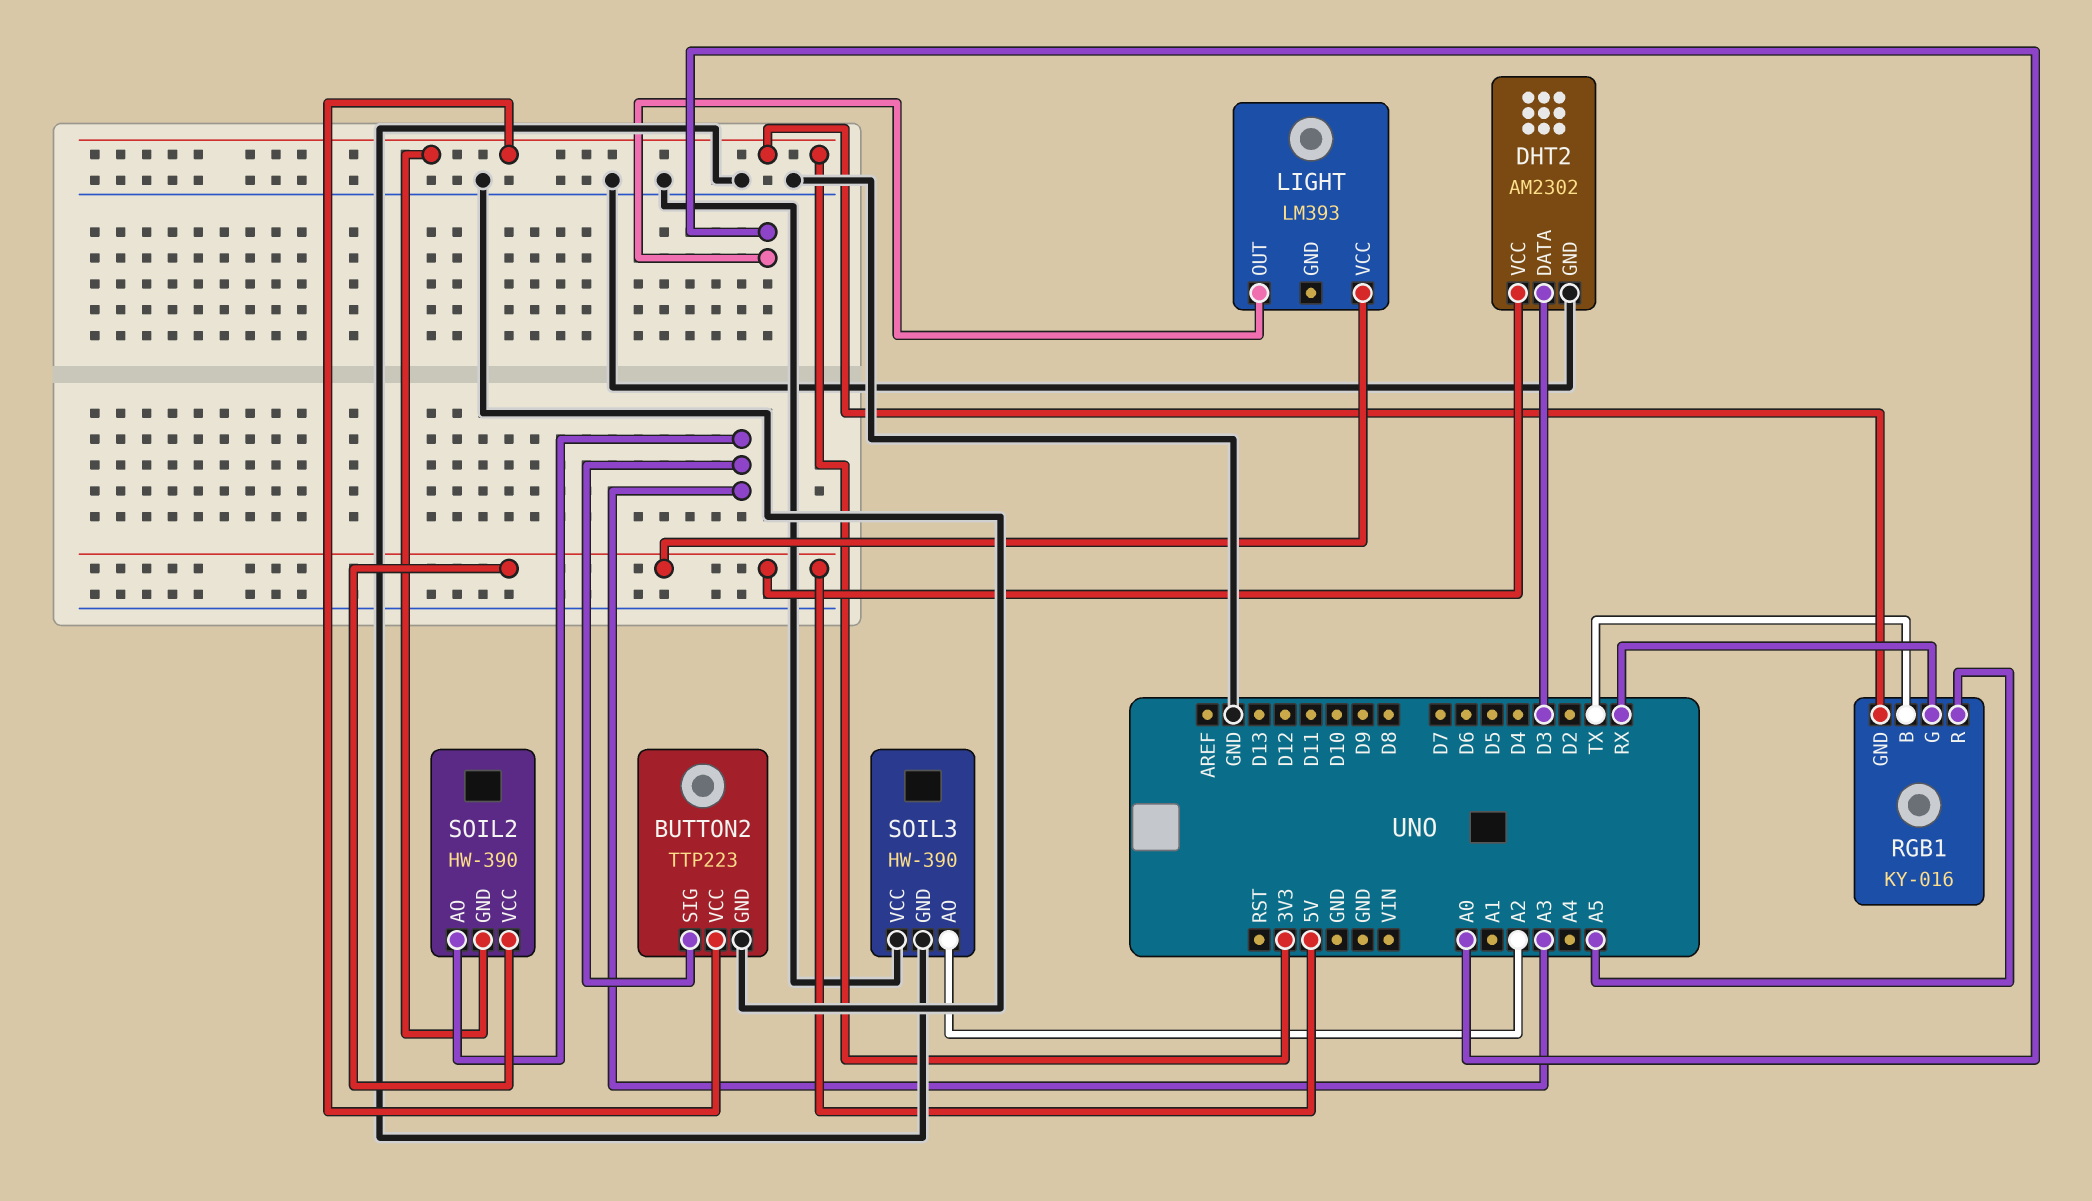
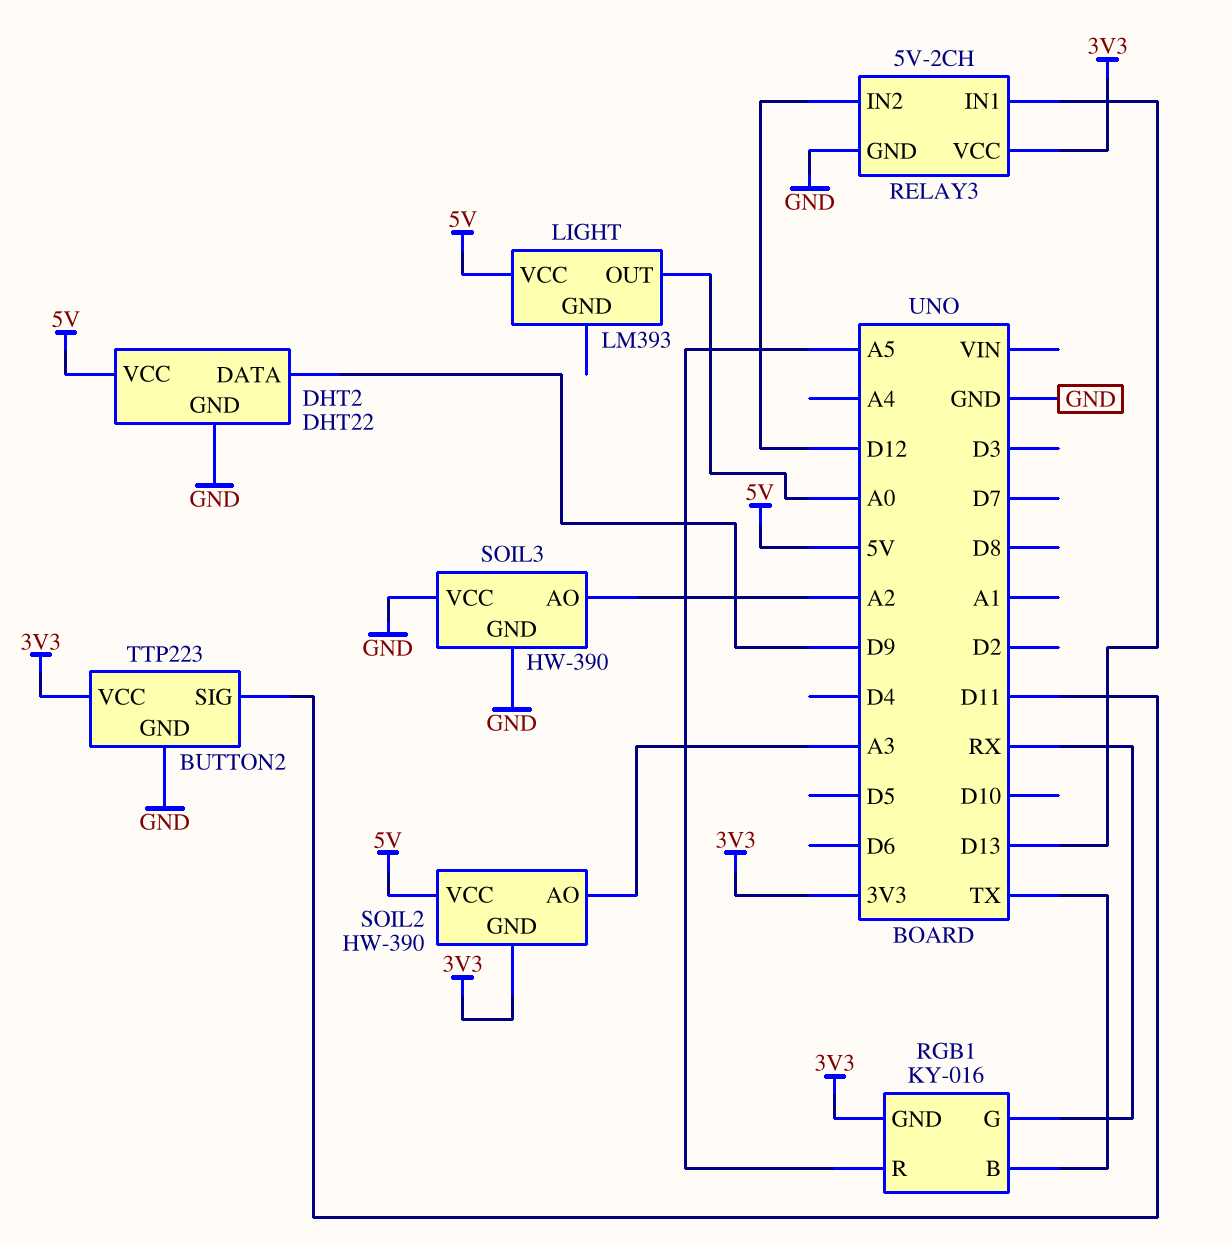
BUTTON2 pin SIG: A3 -> D11
DHT2: AM2302 -> DHT22
DHT2 pin DATA: D3 -> D9
RELAY3: none -> 5V-2CH
RELAY3 pin GND: none -> GND
RELAY3 pin IN1: none -> D13
RELAY3 pin IN2: none -> D12
RELAY3 pin VCC: none -> 3V3

